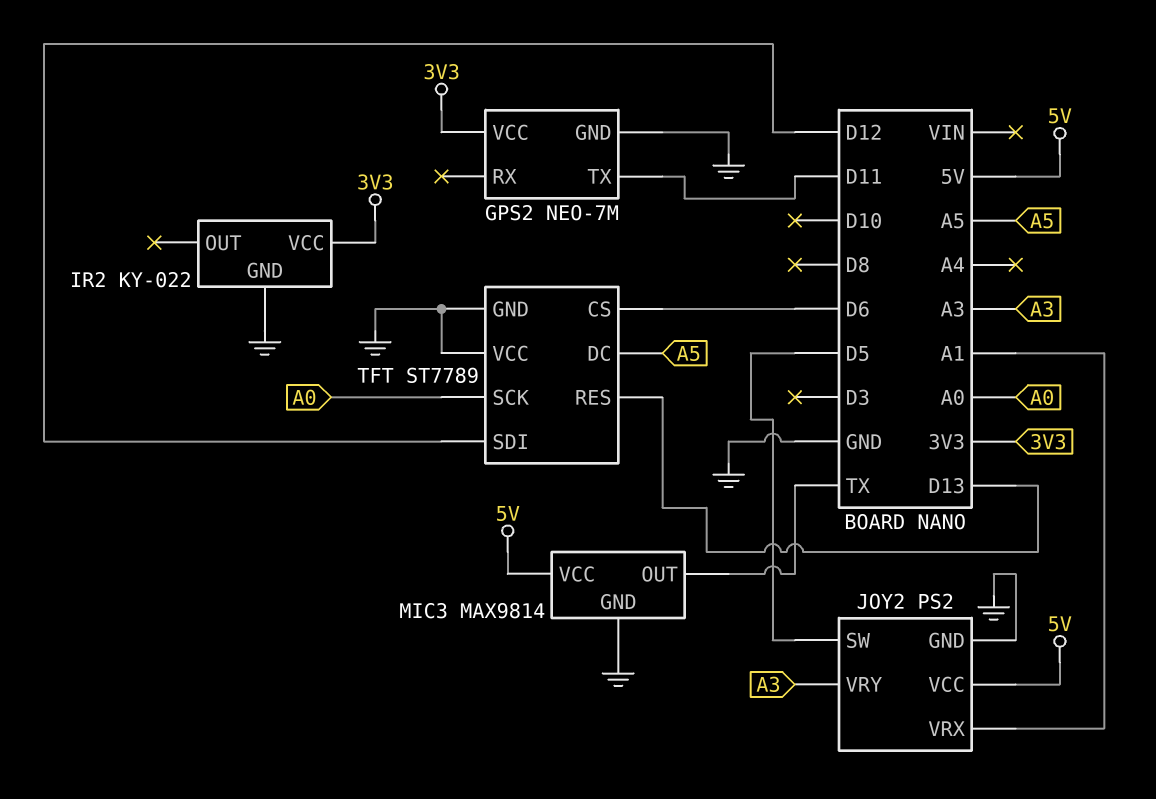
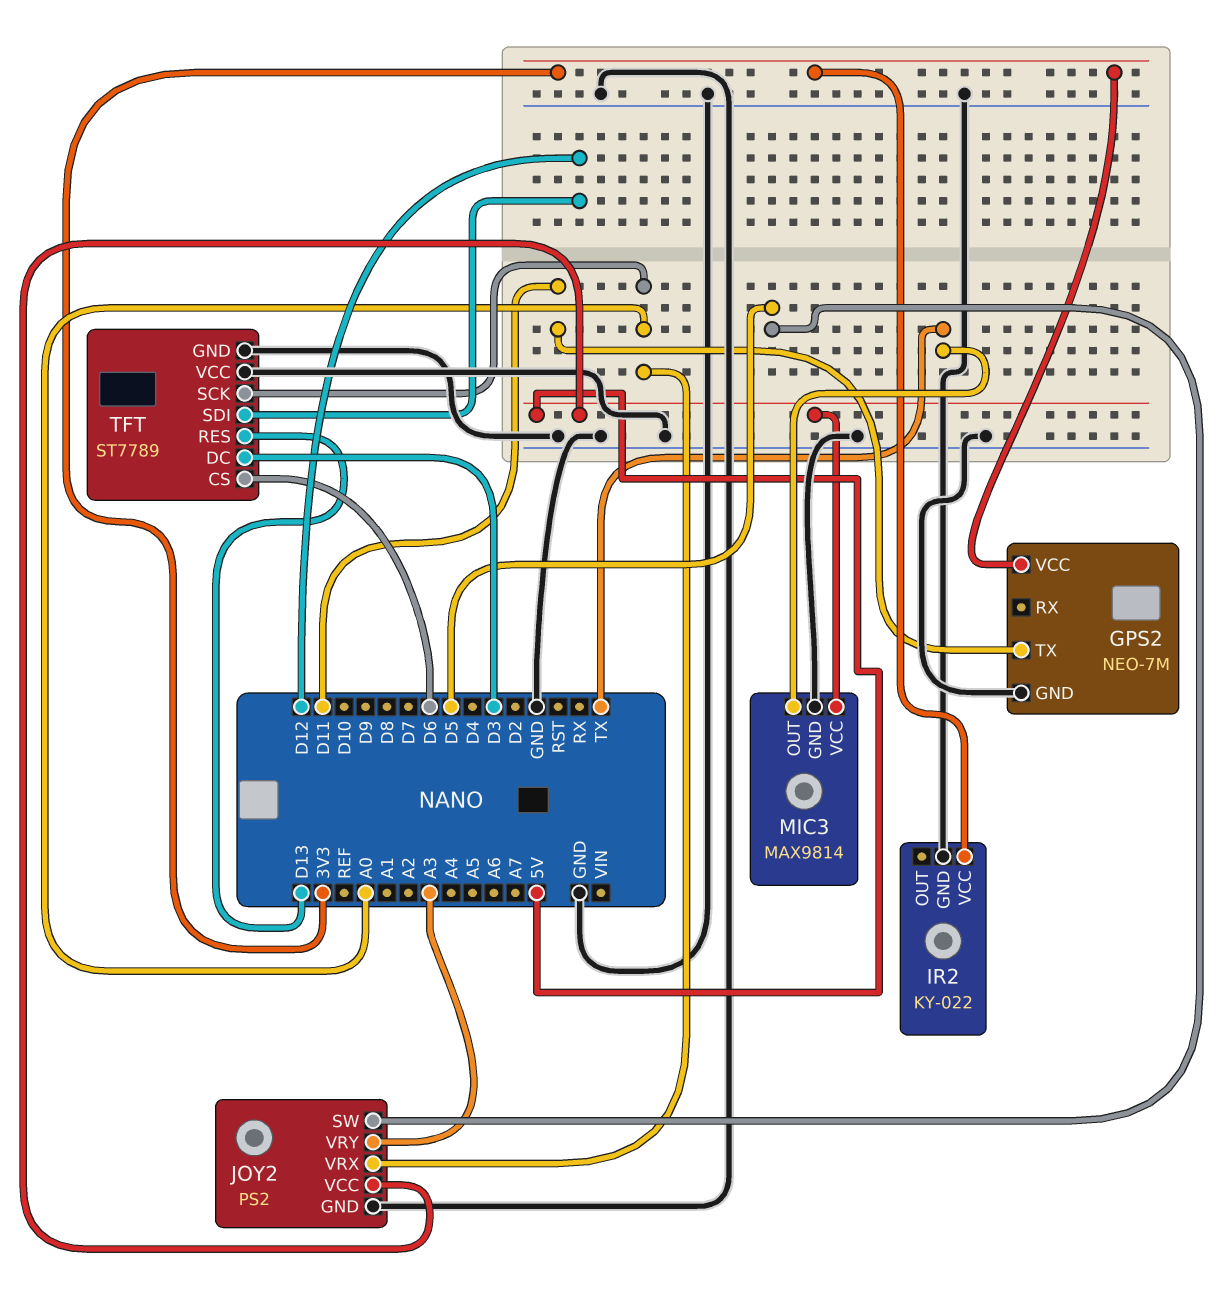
JOY2 pin VRX: A1 -> A0
TFT pin DC: A5 -> D3

